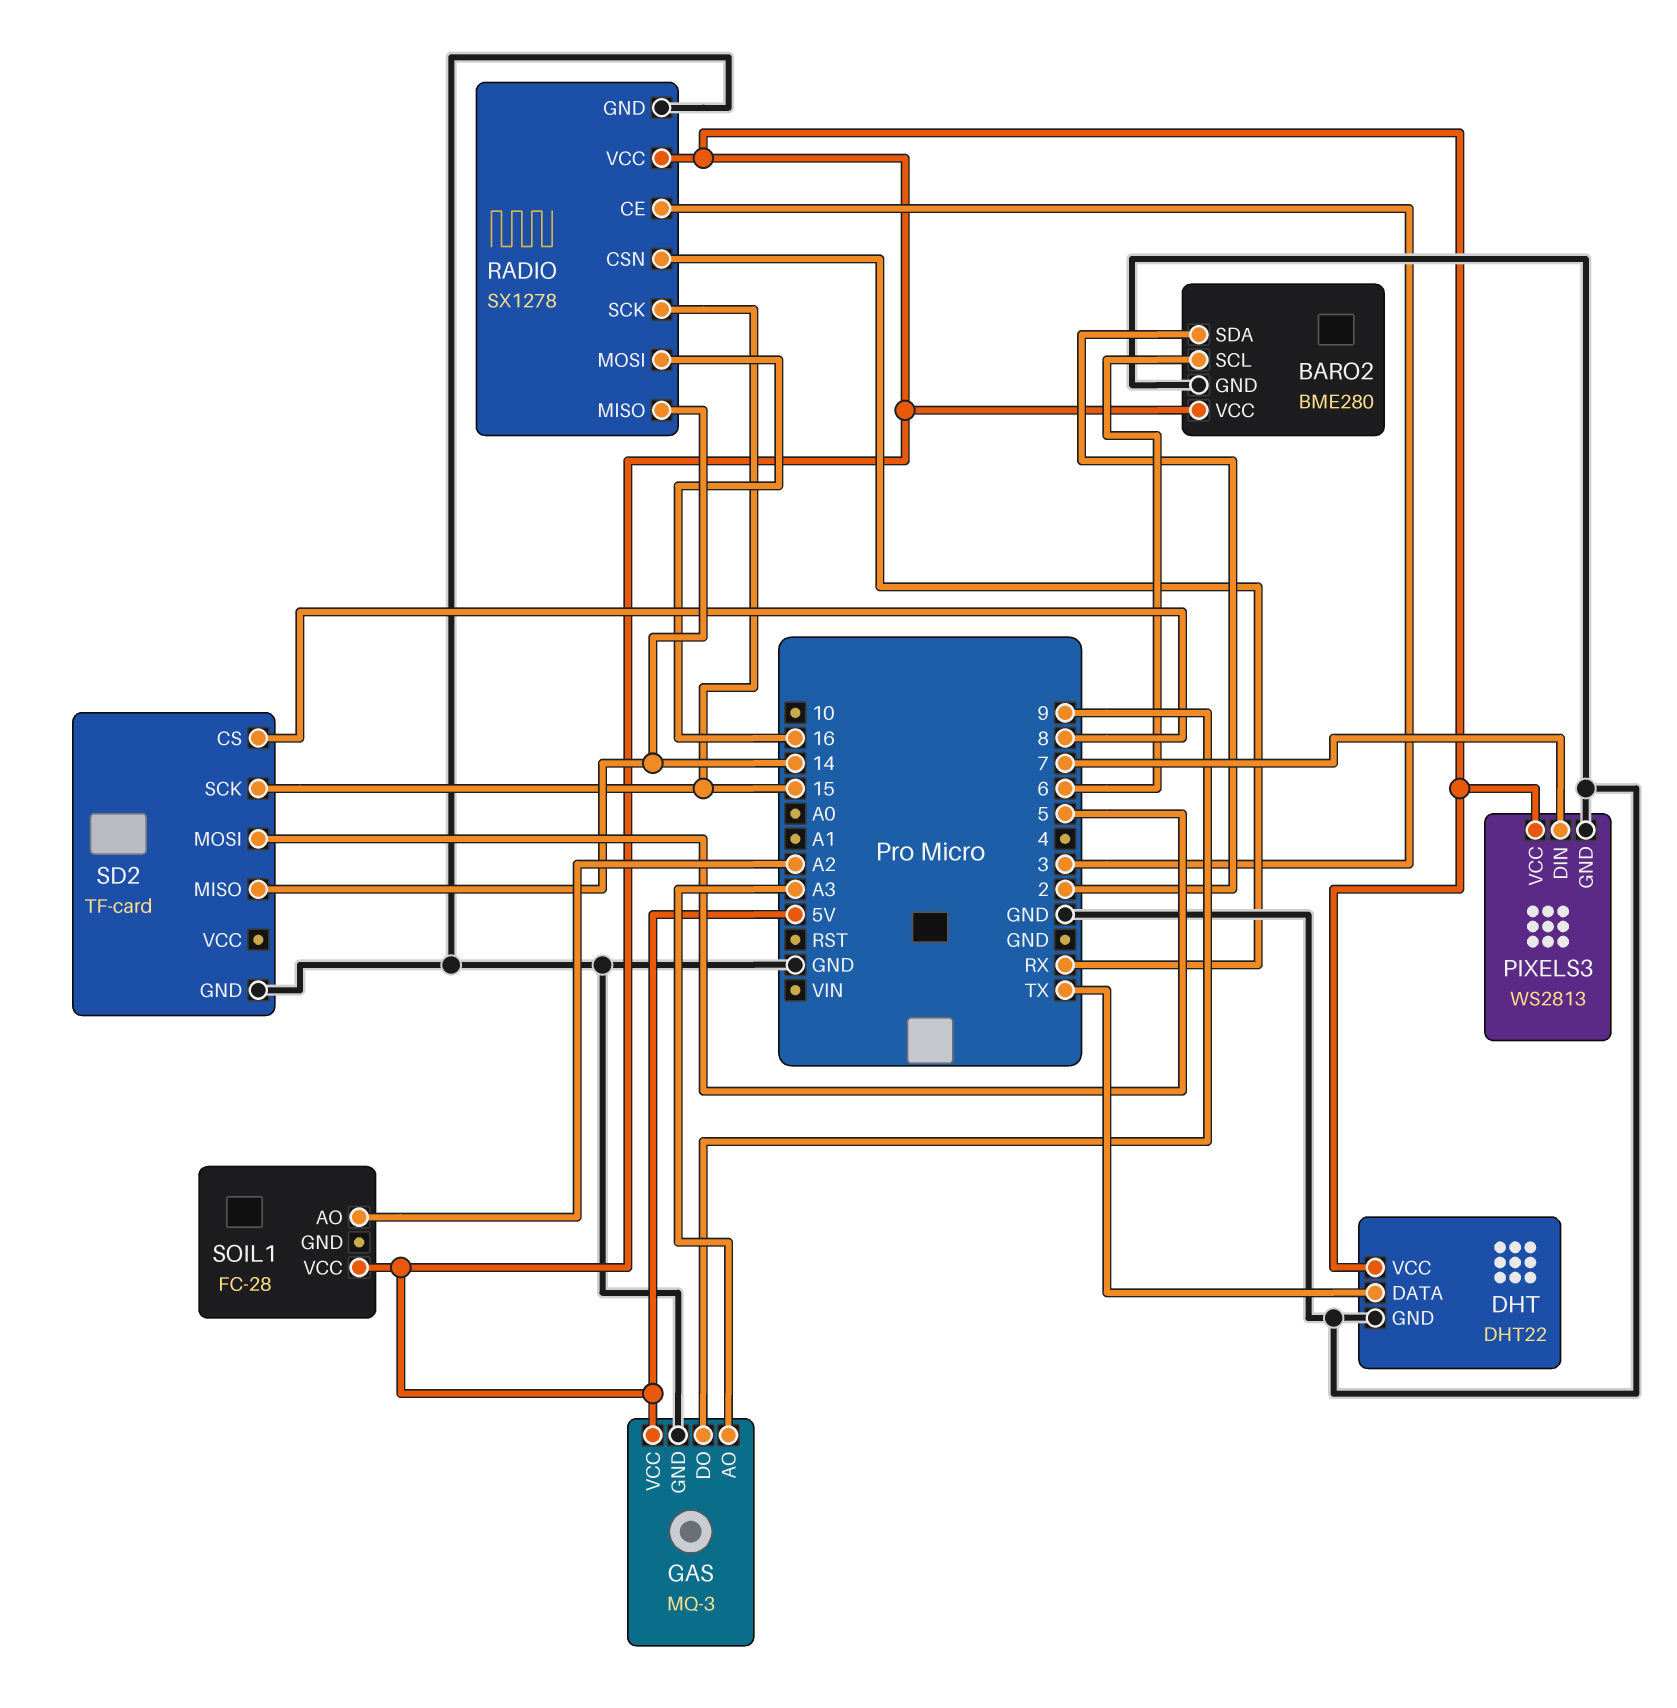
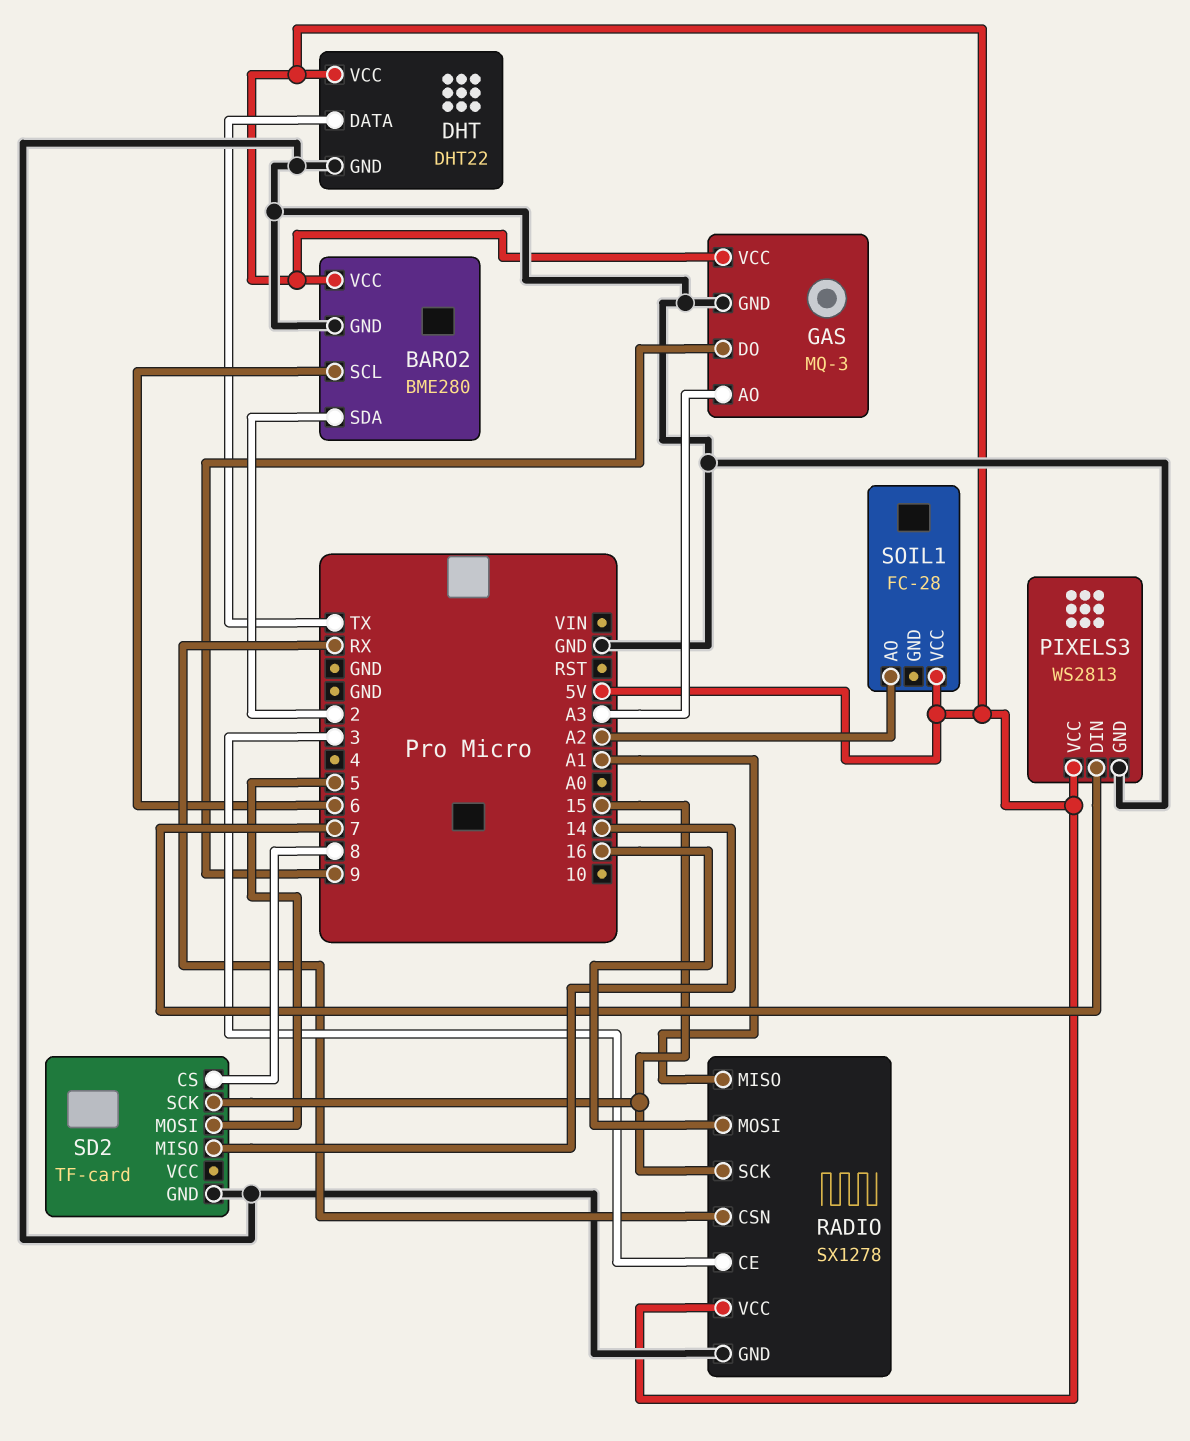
RADIO pin MISO: 14 -> A1

